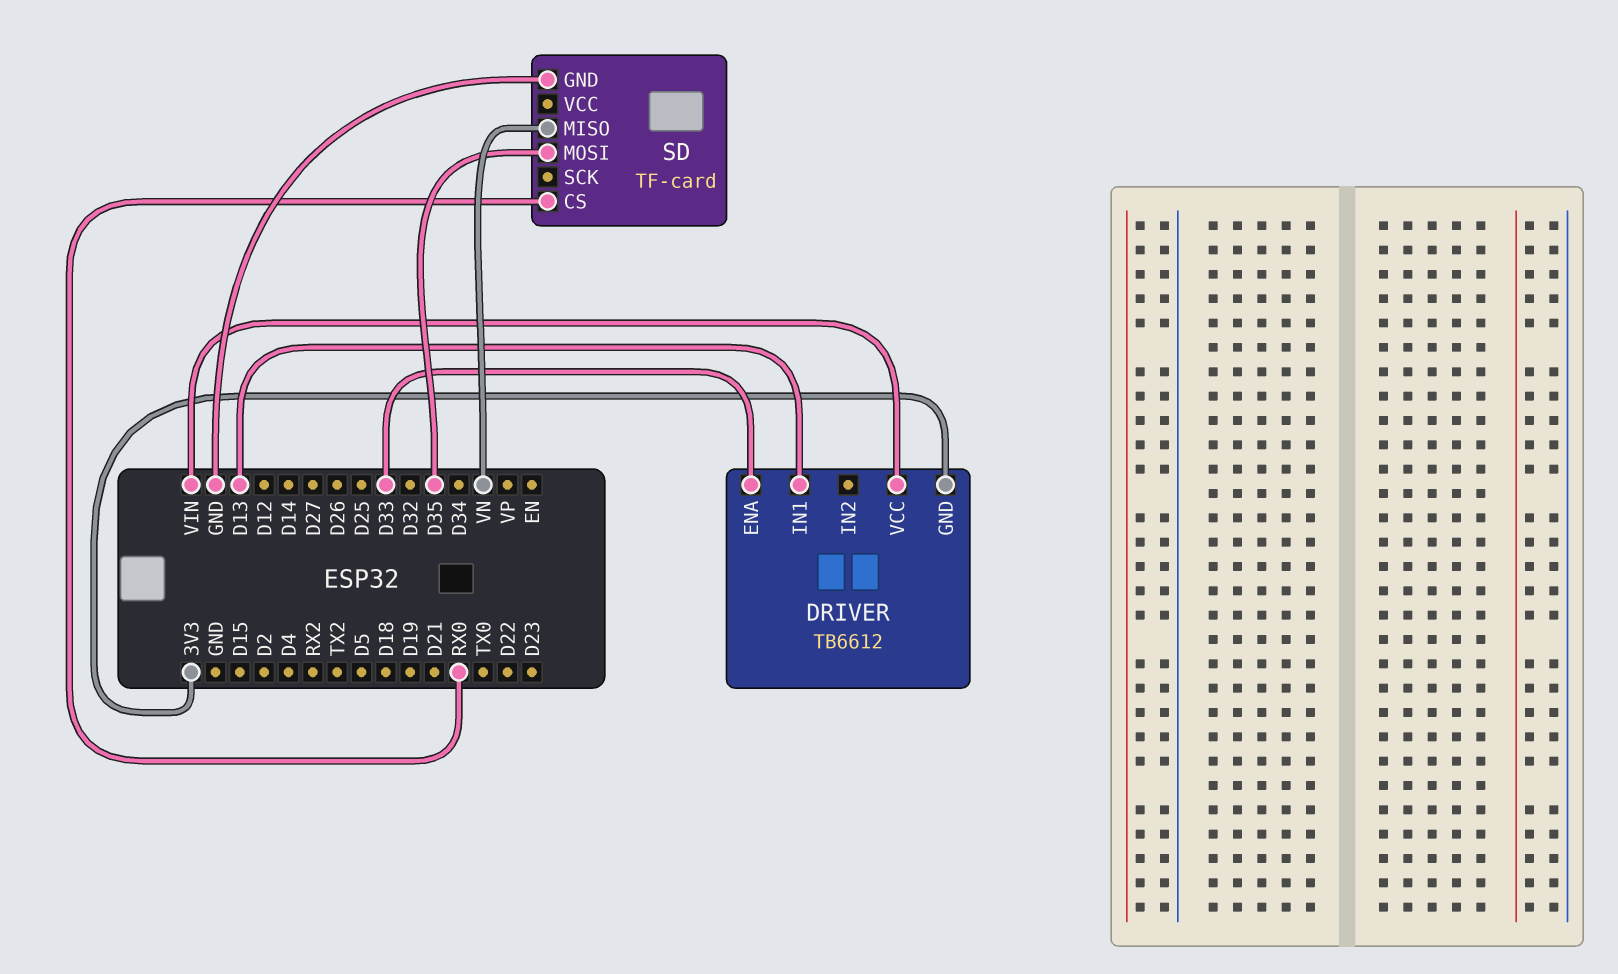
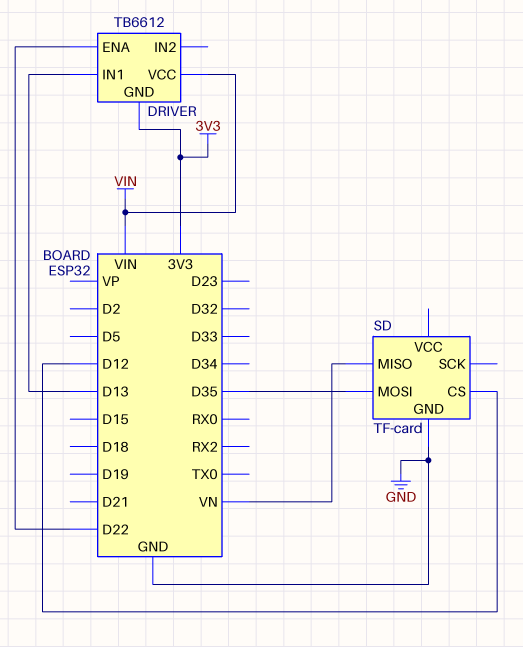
DRIVER pin ENA: D33 -> D22
SD pin CS: RX0 -> D12

